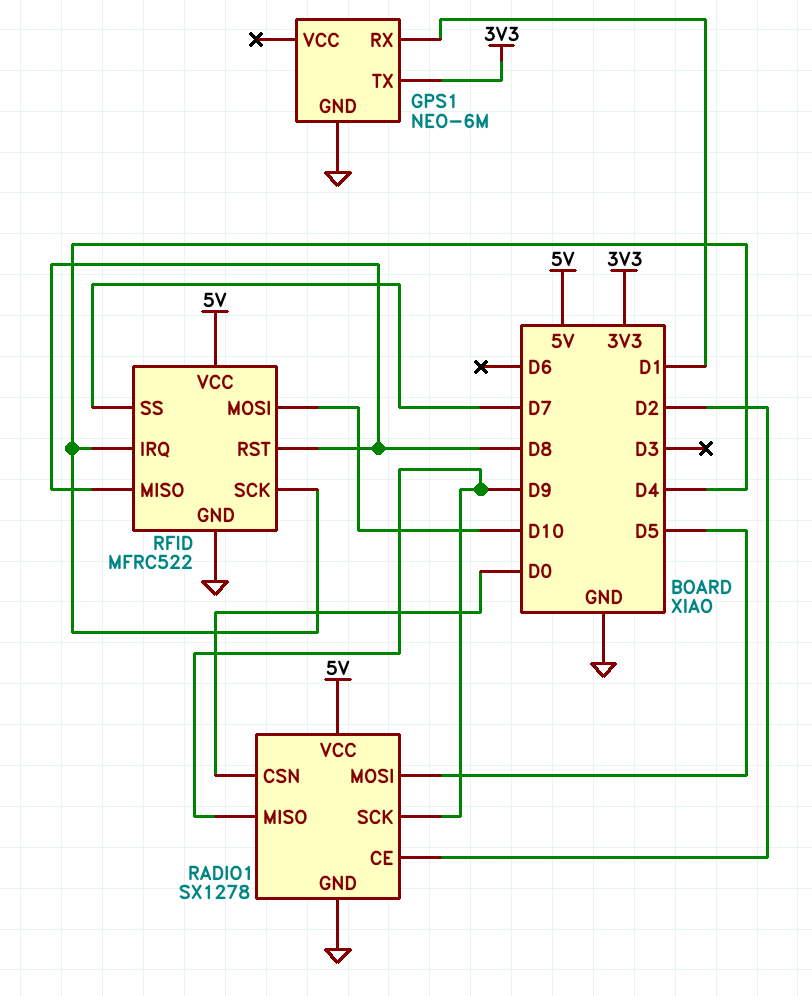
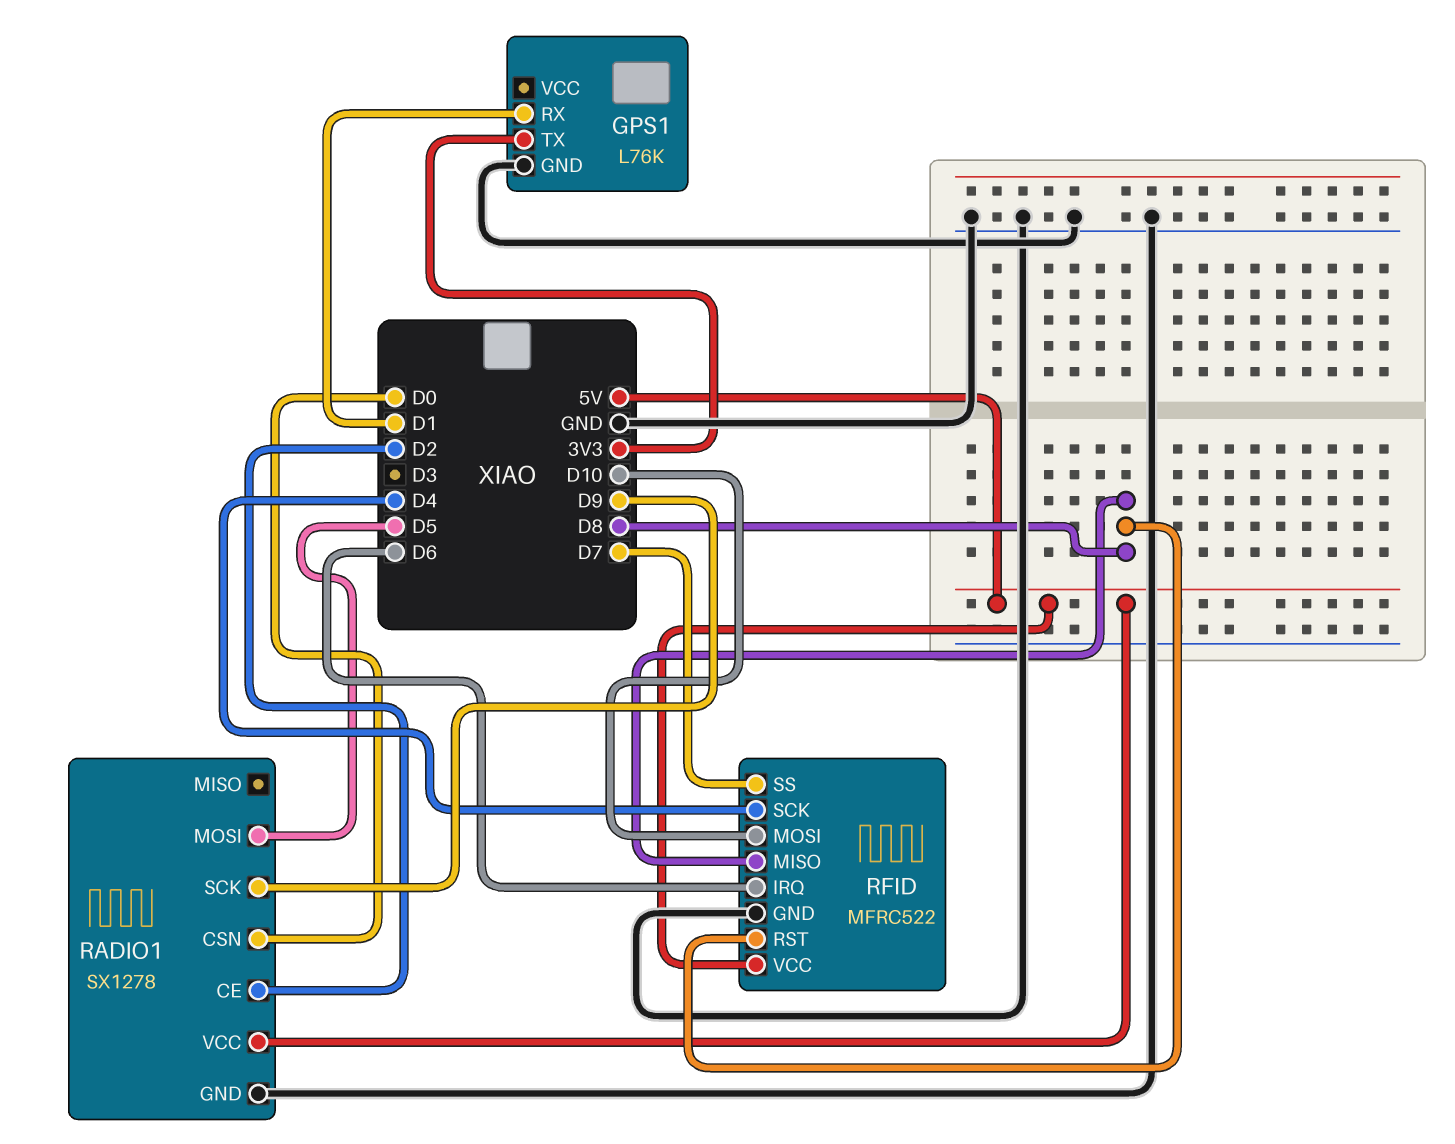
GPS1: NEO-6M -> L76K
RADIO1 pin MISO: D9 -> none
RFID pin IRQ: D4 -> D6

